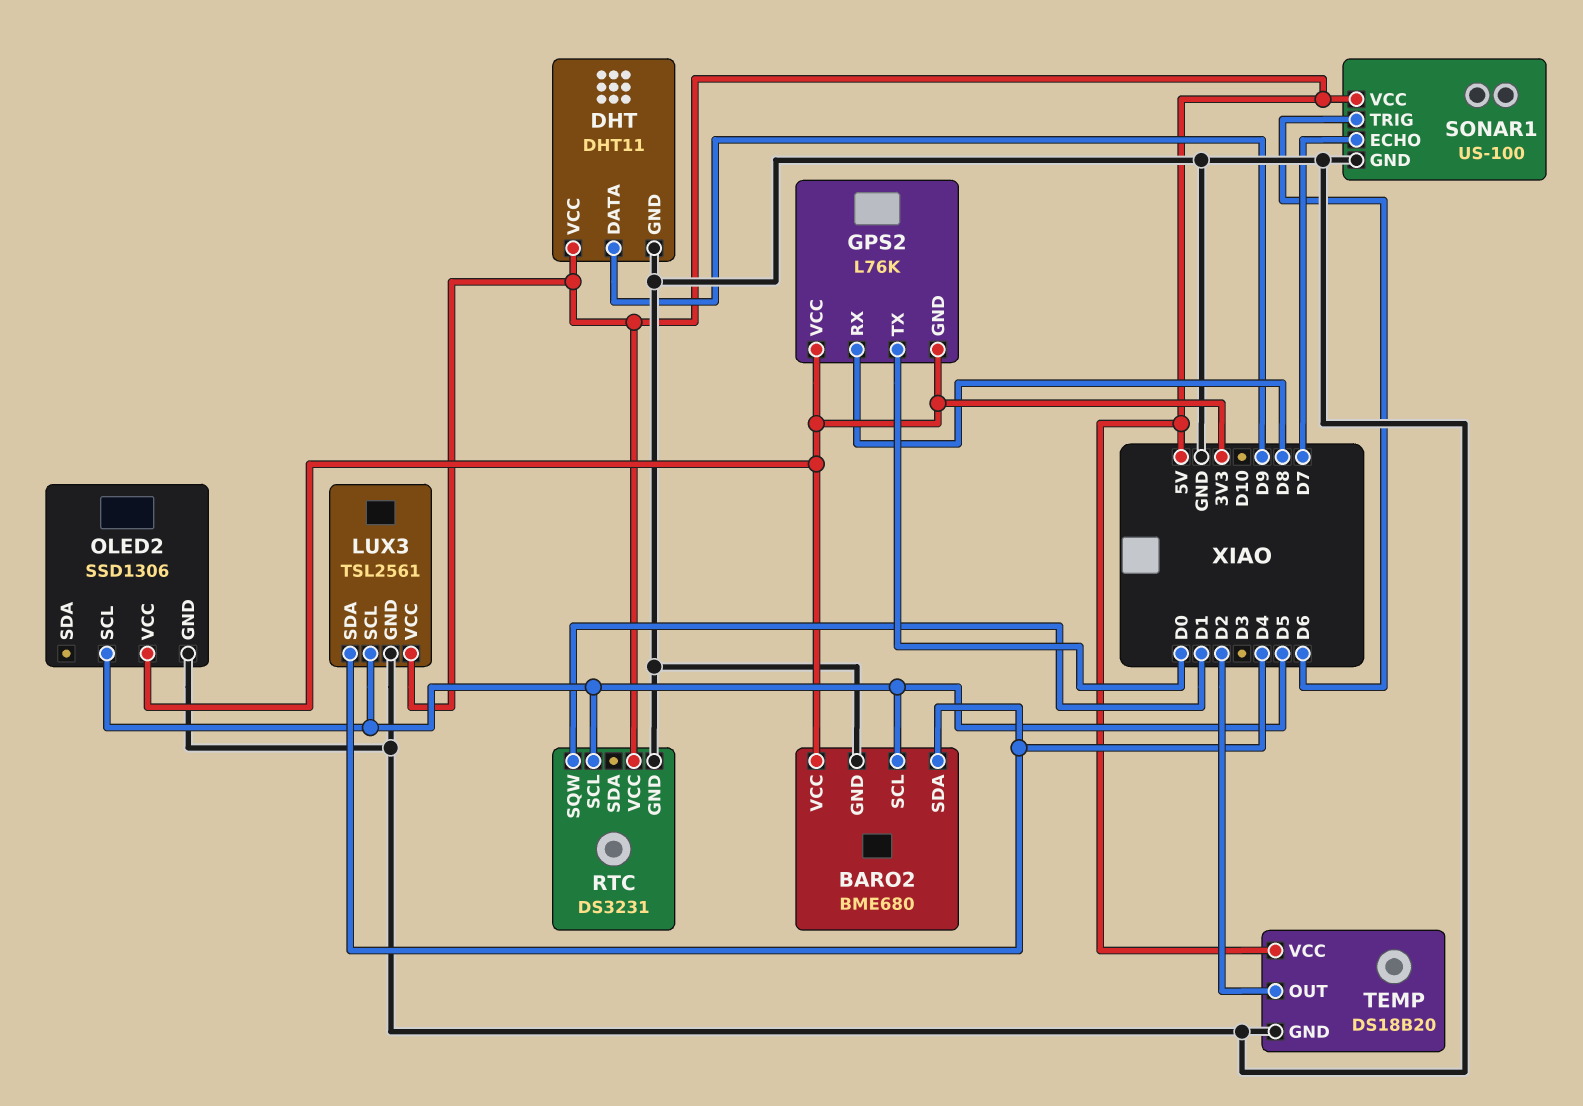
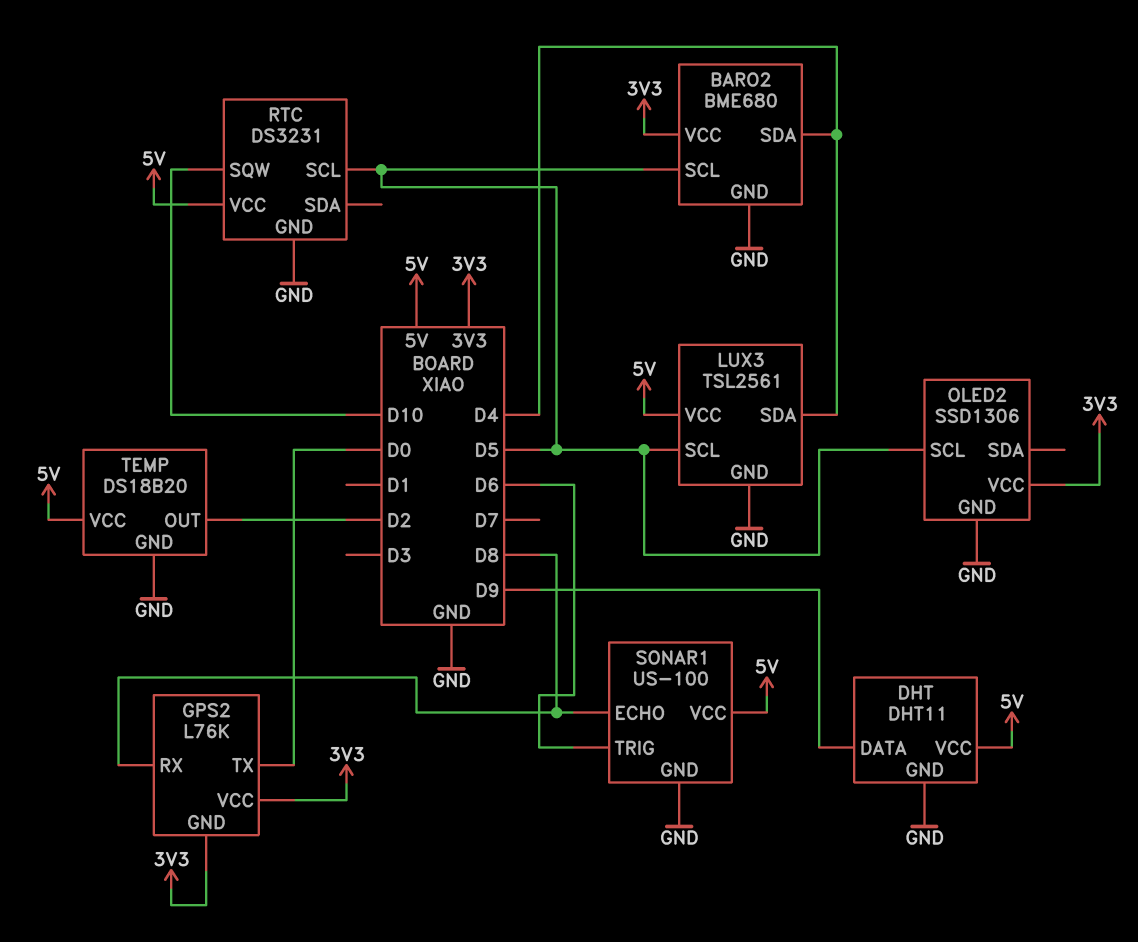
RTC pin SQW: D1 -> D10
SONAR1 pin ECHO: D7 -> D8

